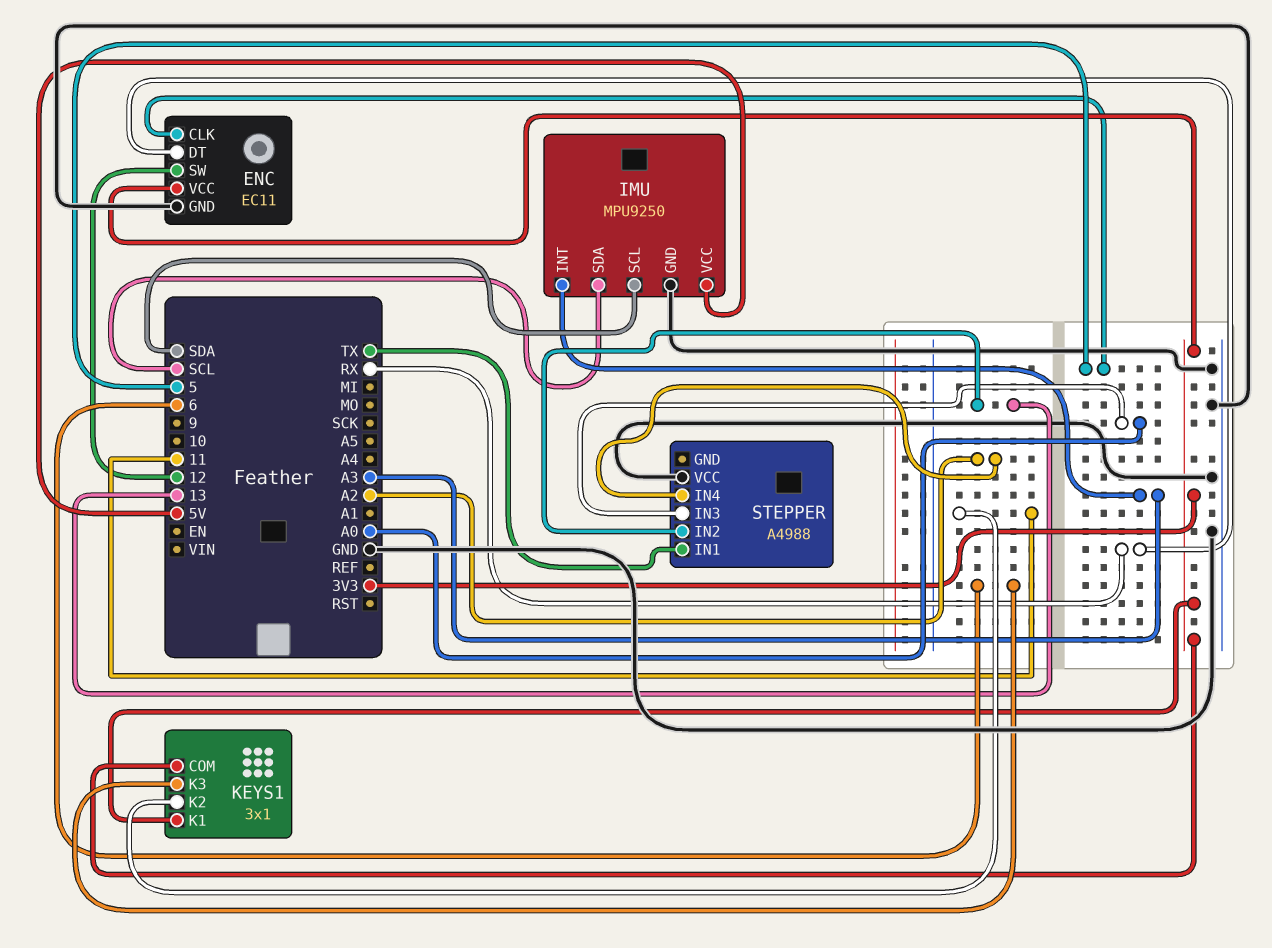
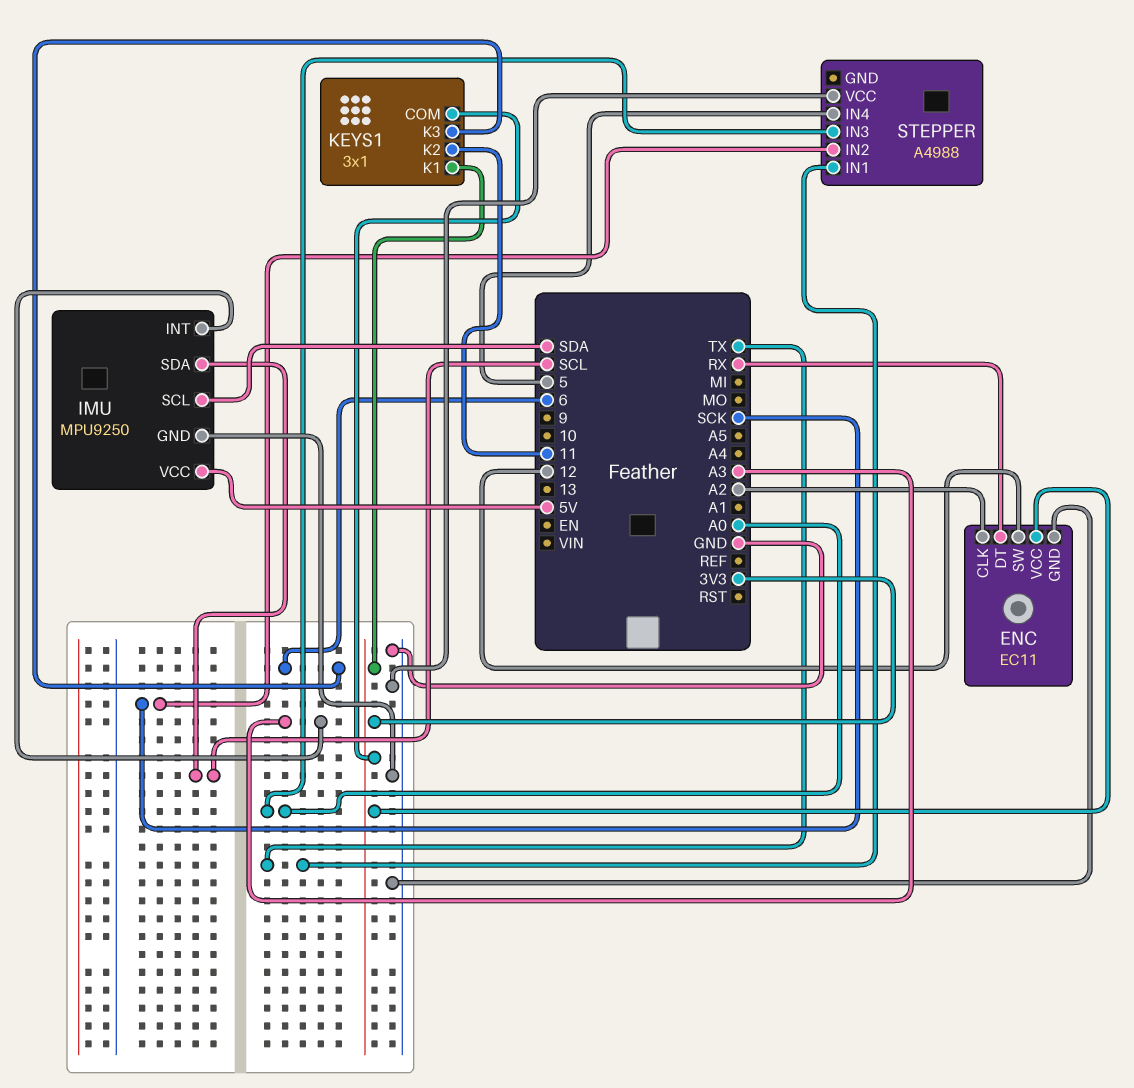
ENC pin CLK: 5 -> A2
STEPPER pin IN2: 13 -> SCK
STEPPER pin IN4: A2 -> 5

